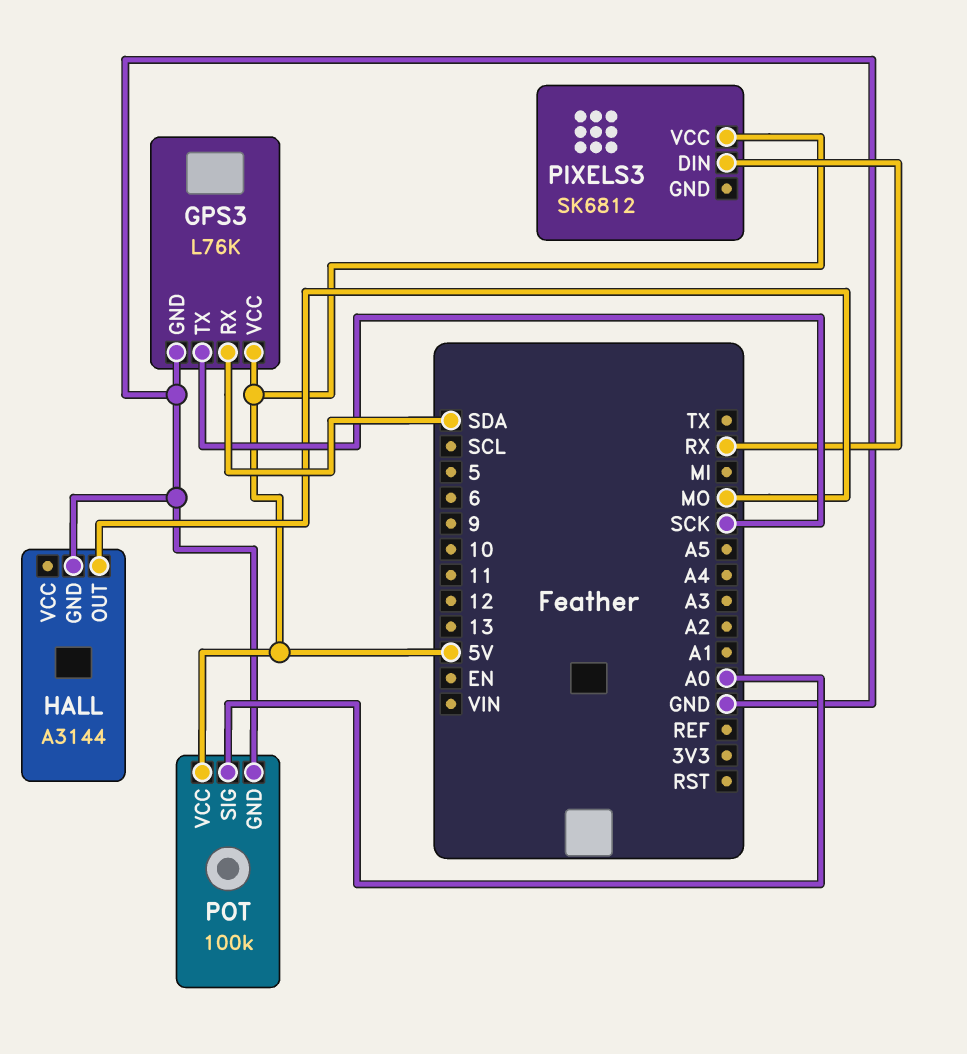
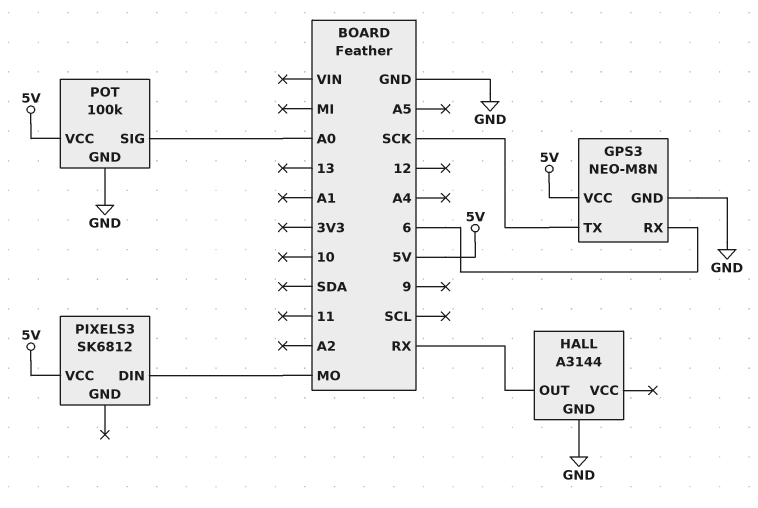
GPS3: L76K -> NEO-M8N
GPS3 pin RX: SDA -> 6
HALL pin OUT: MO -> RX
PIXELS3 pin DIN: RX -> MO

